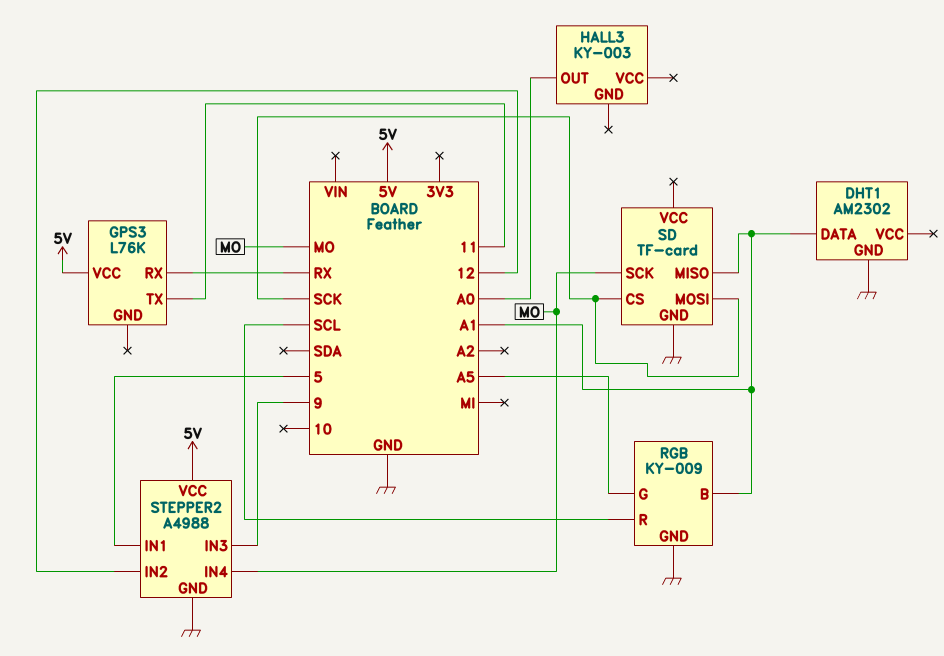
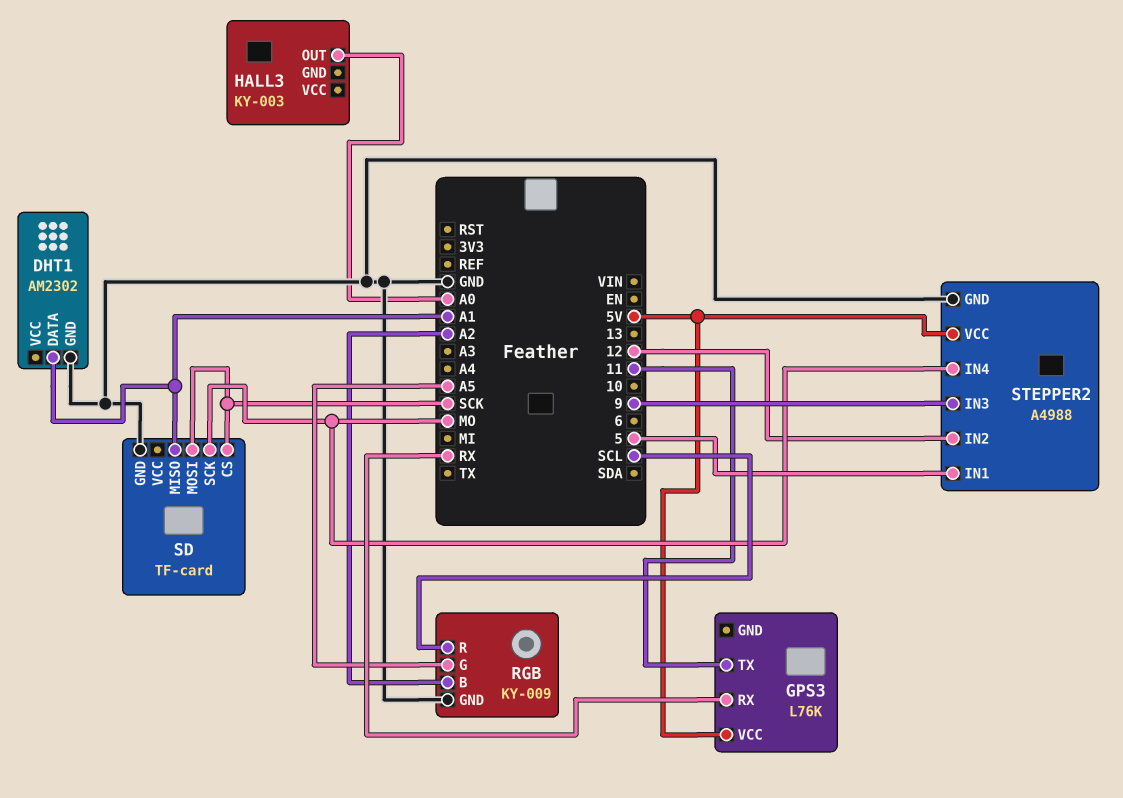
RGB pin B: A1 -> A2

